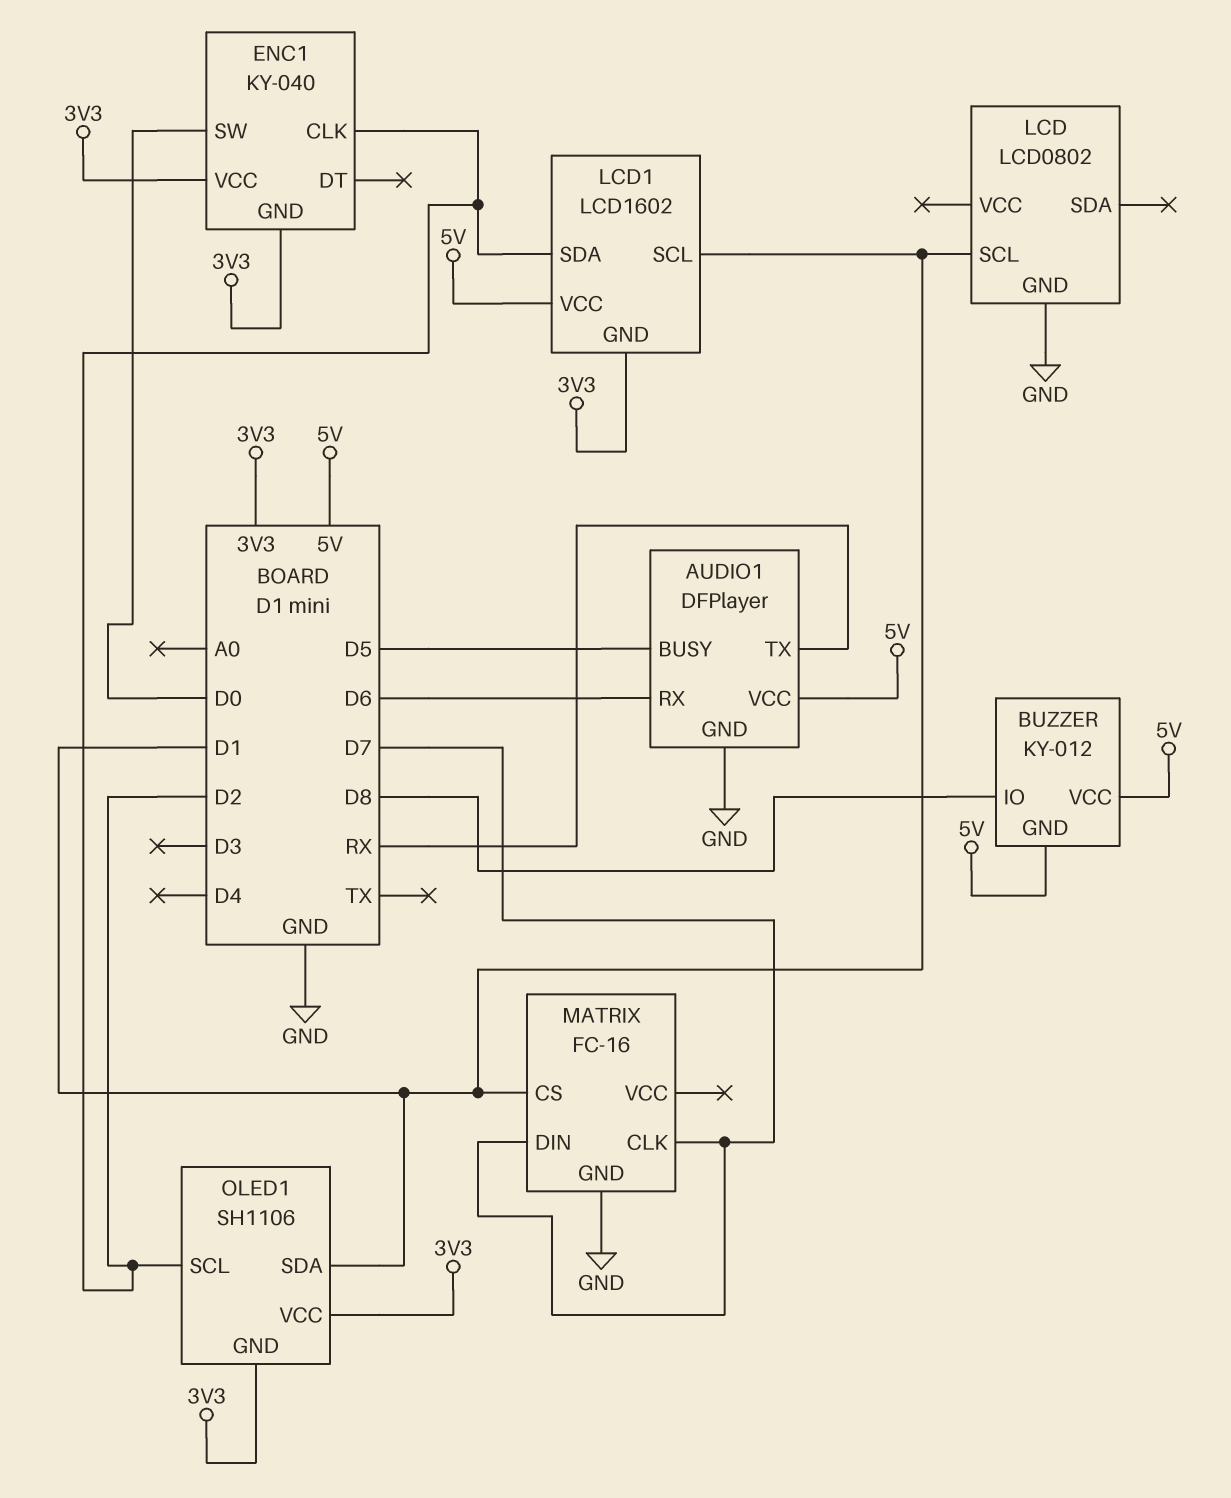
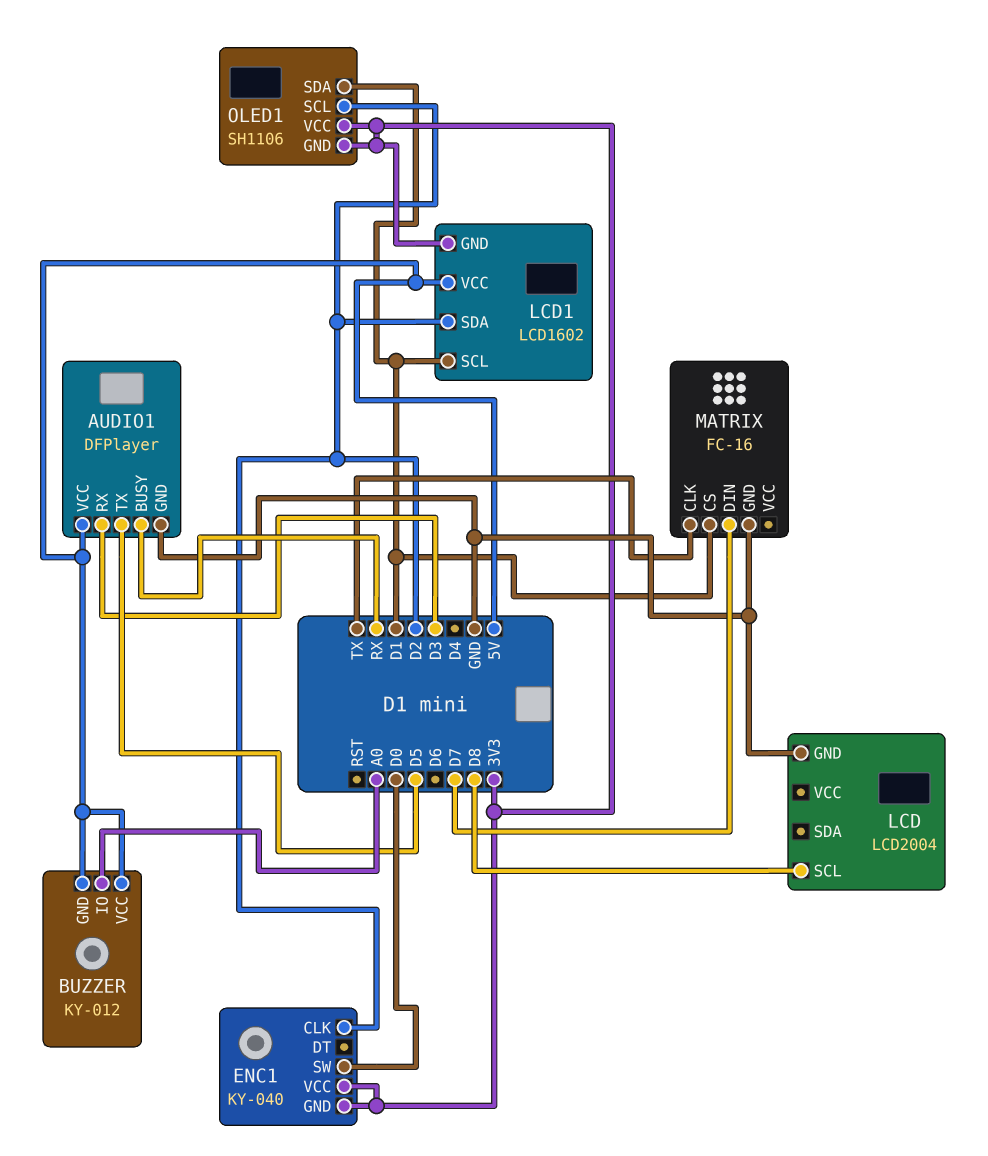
AUDIO1 pin BUSY: D5 -> RX
AUDIO1 pin RX: D6 -> D3
AUDIO1 pin TX: RX -> D5
BUZZER pin IO: D8 -> A0
LCD: LCD0802 -> LCD2004
LCD pin SCL: D1 -> D8
MATRIX pin CLK: D7 -> TX

